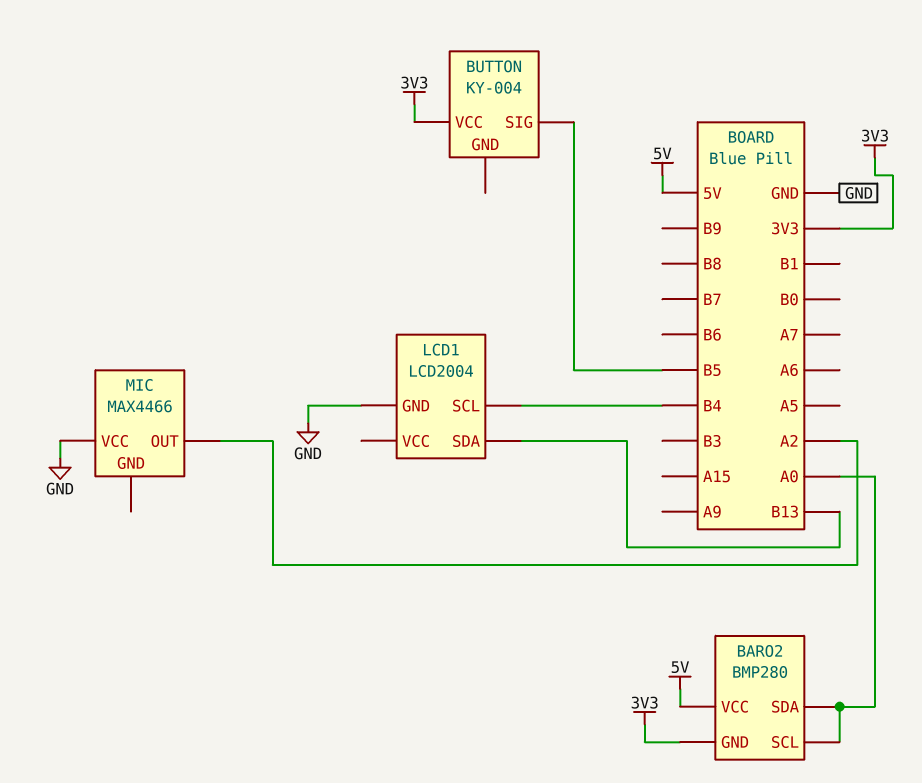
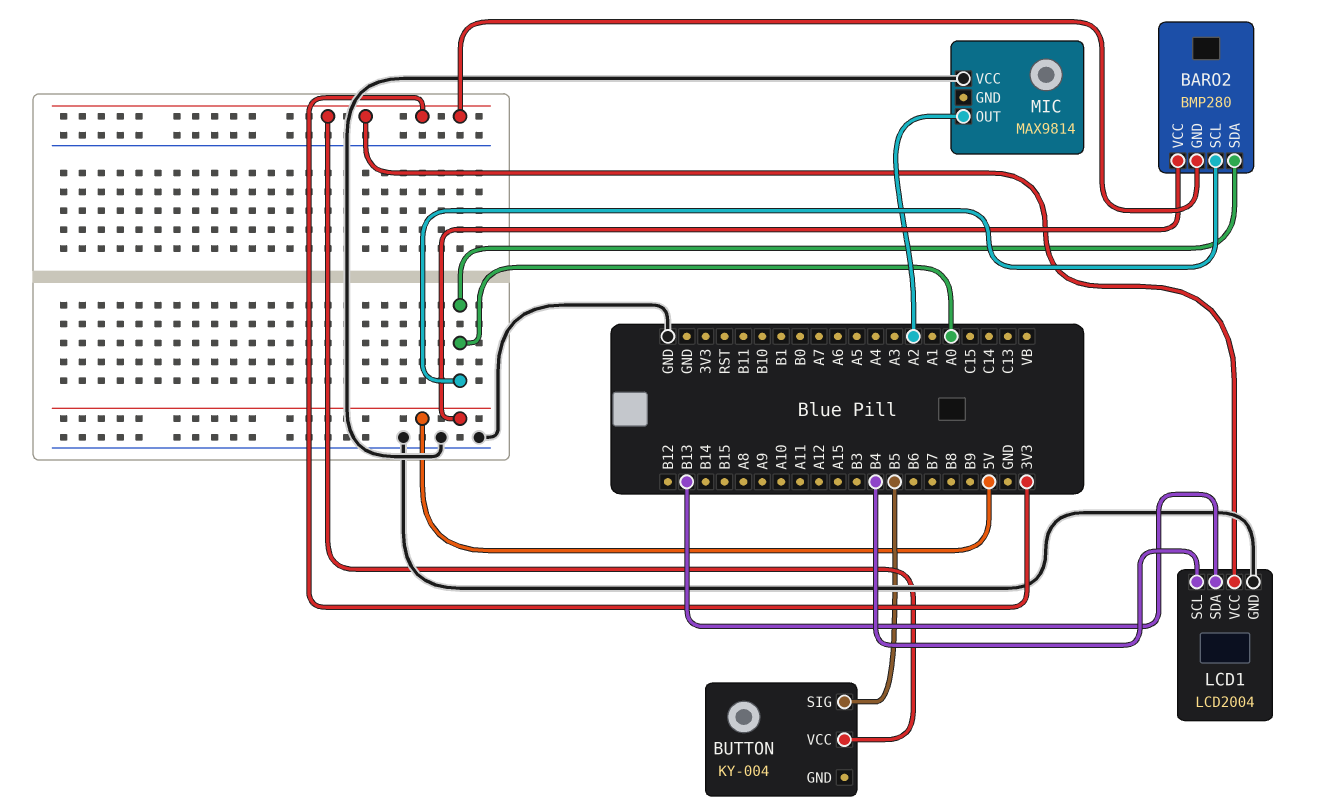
LCD1 pin VCC: none -> 3V3
MIC: MAX4466 -> MAX9814

